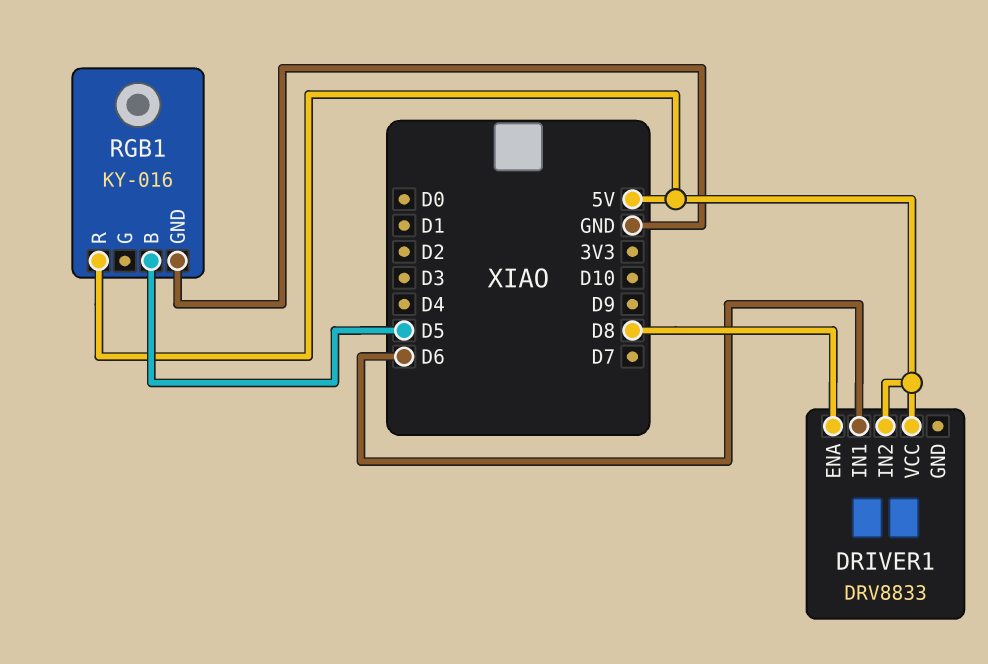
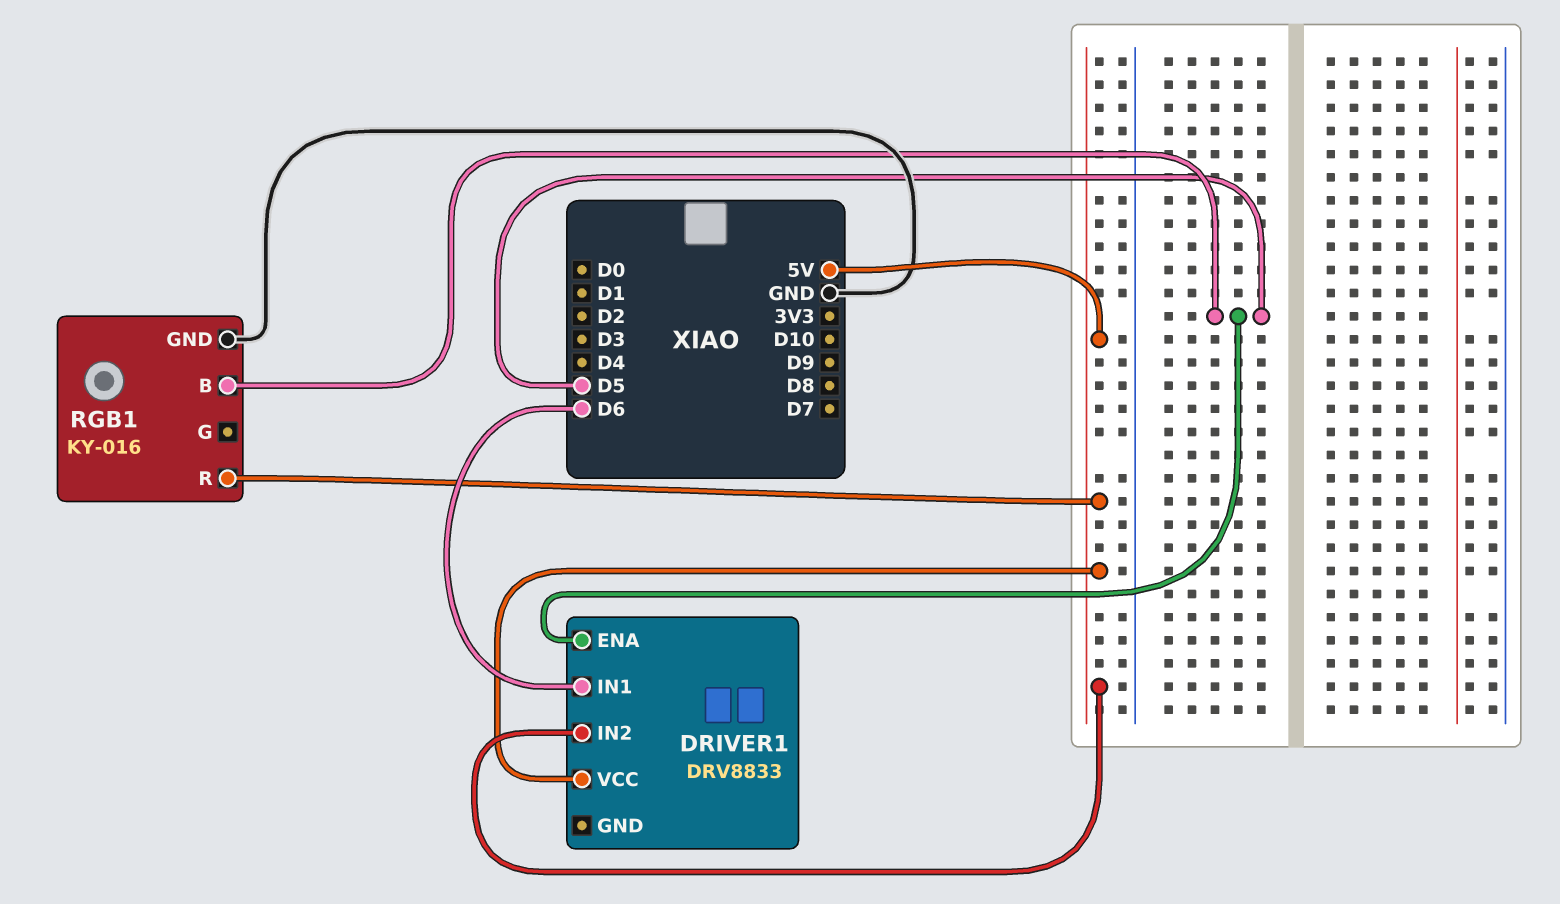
DRIVER1 pin ENA: D8 -> D5

